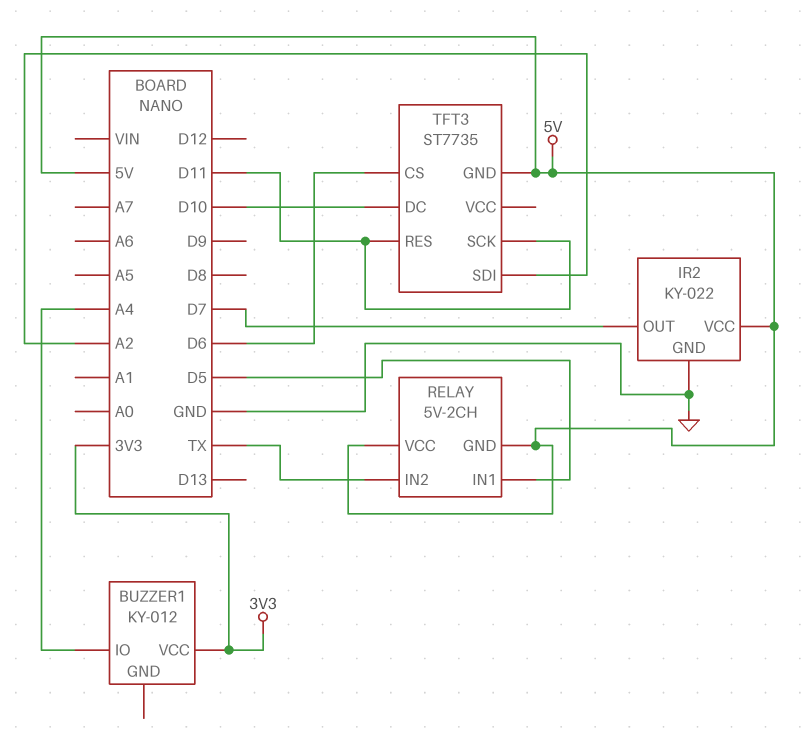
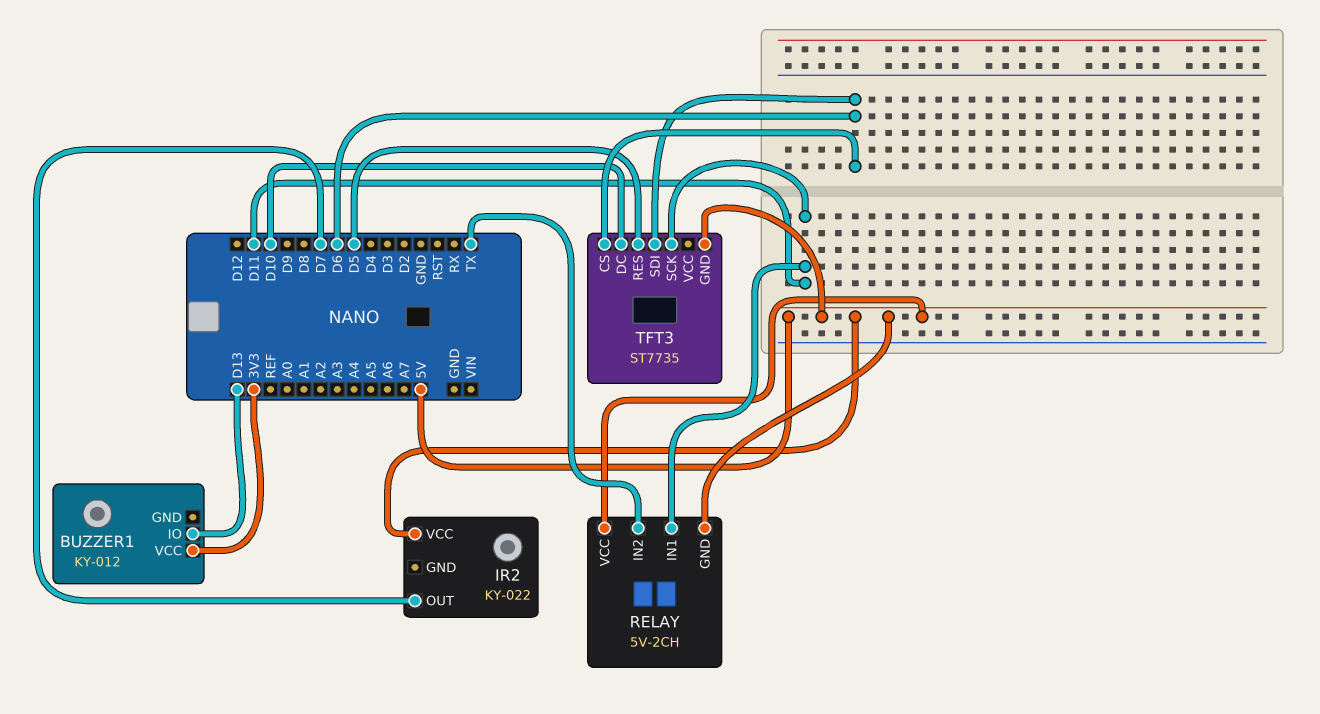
BUZZER1 pin IO: A4 -> D13
IR2 pin GND: GND -> none
RELAY pin IN1: D5 -> D11
TFT3 pin RES: D11 -> D5
TFT3 pin SDI: A2 -> D6

